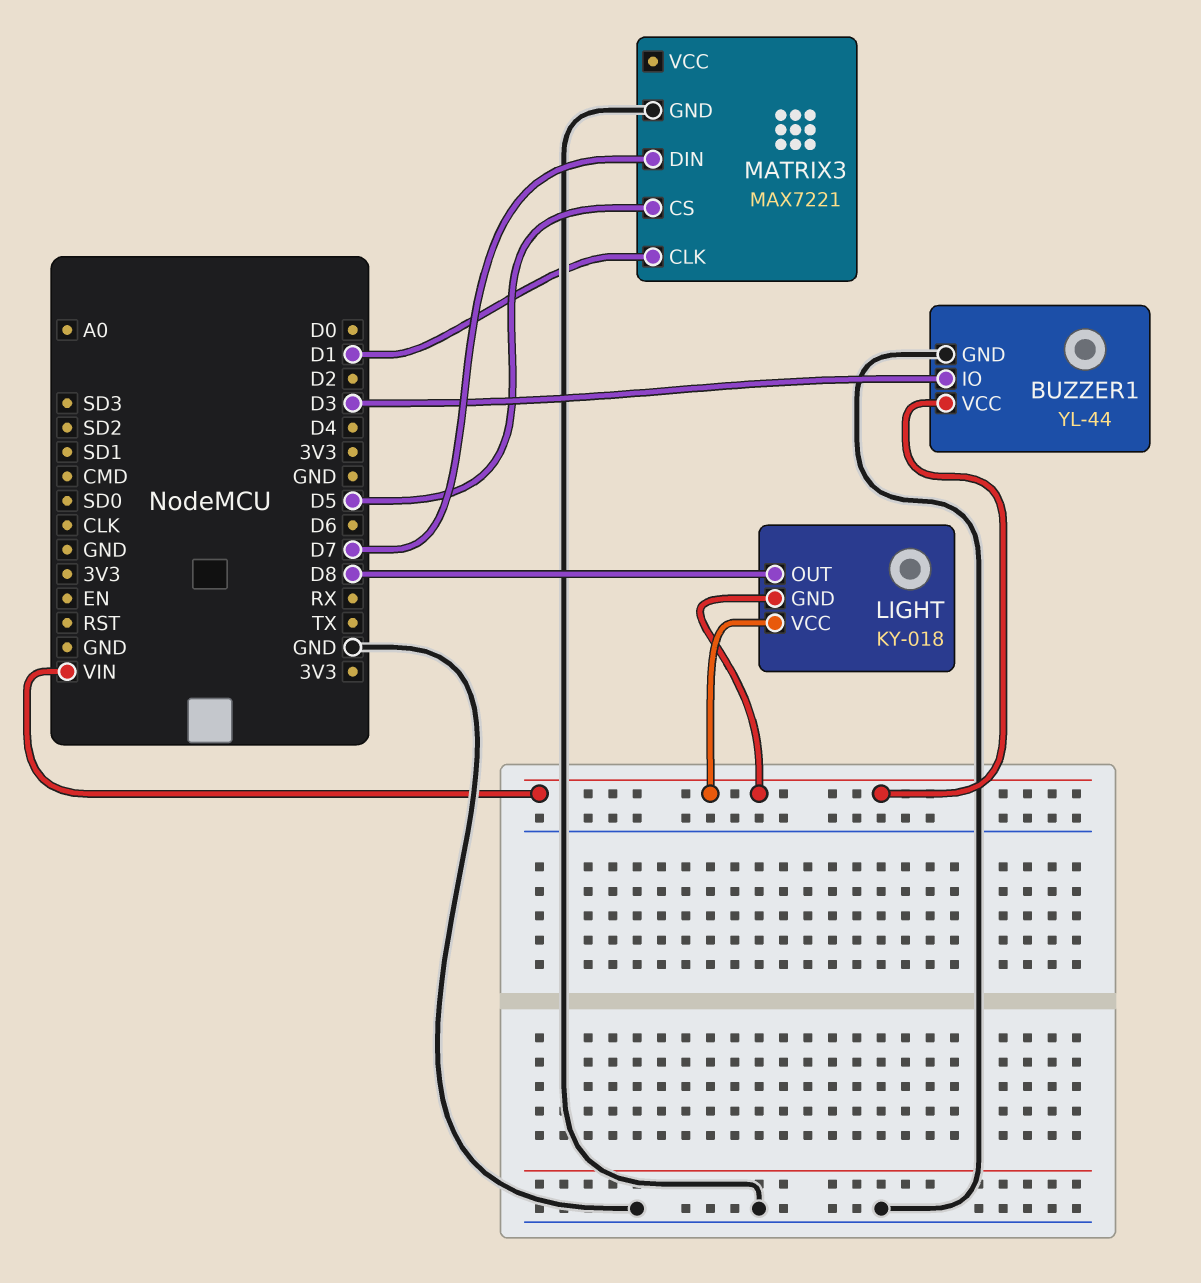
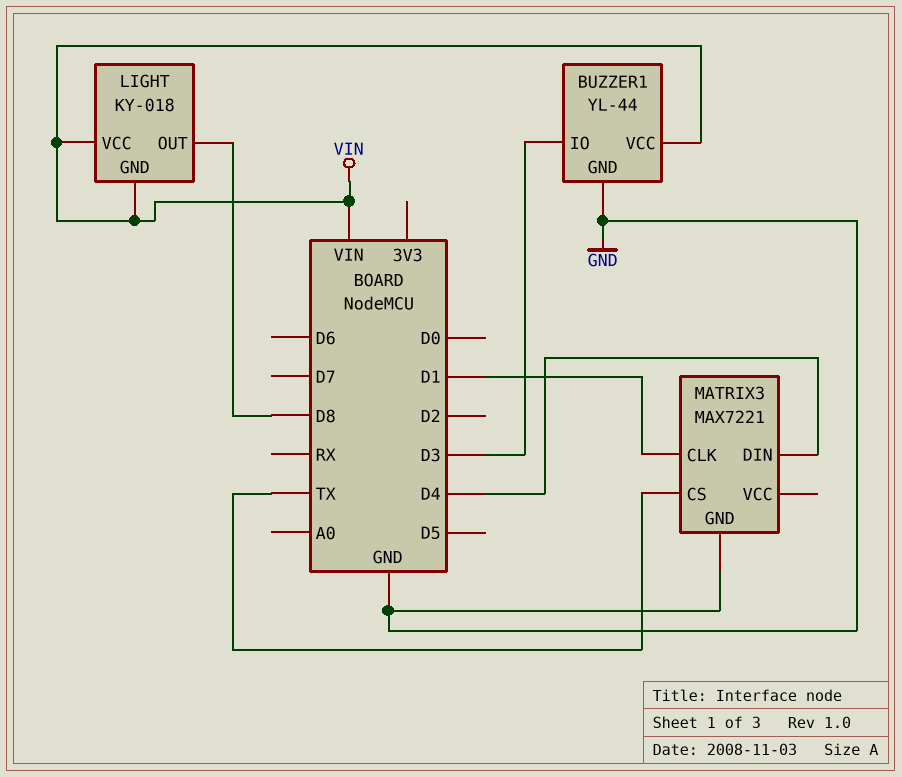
MATRIX3 pin CS: D5 -> TX
MATRIX3 pin DIN: D7 -> D4

